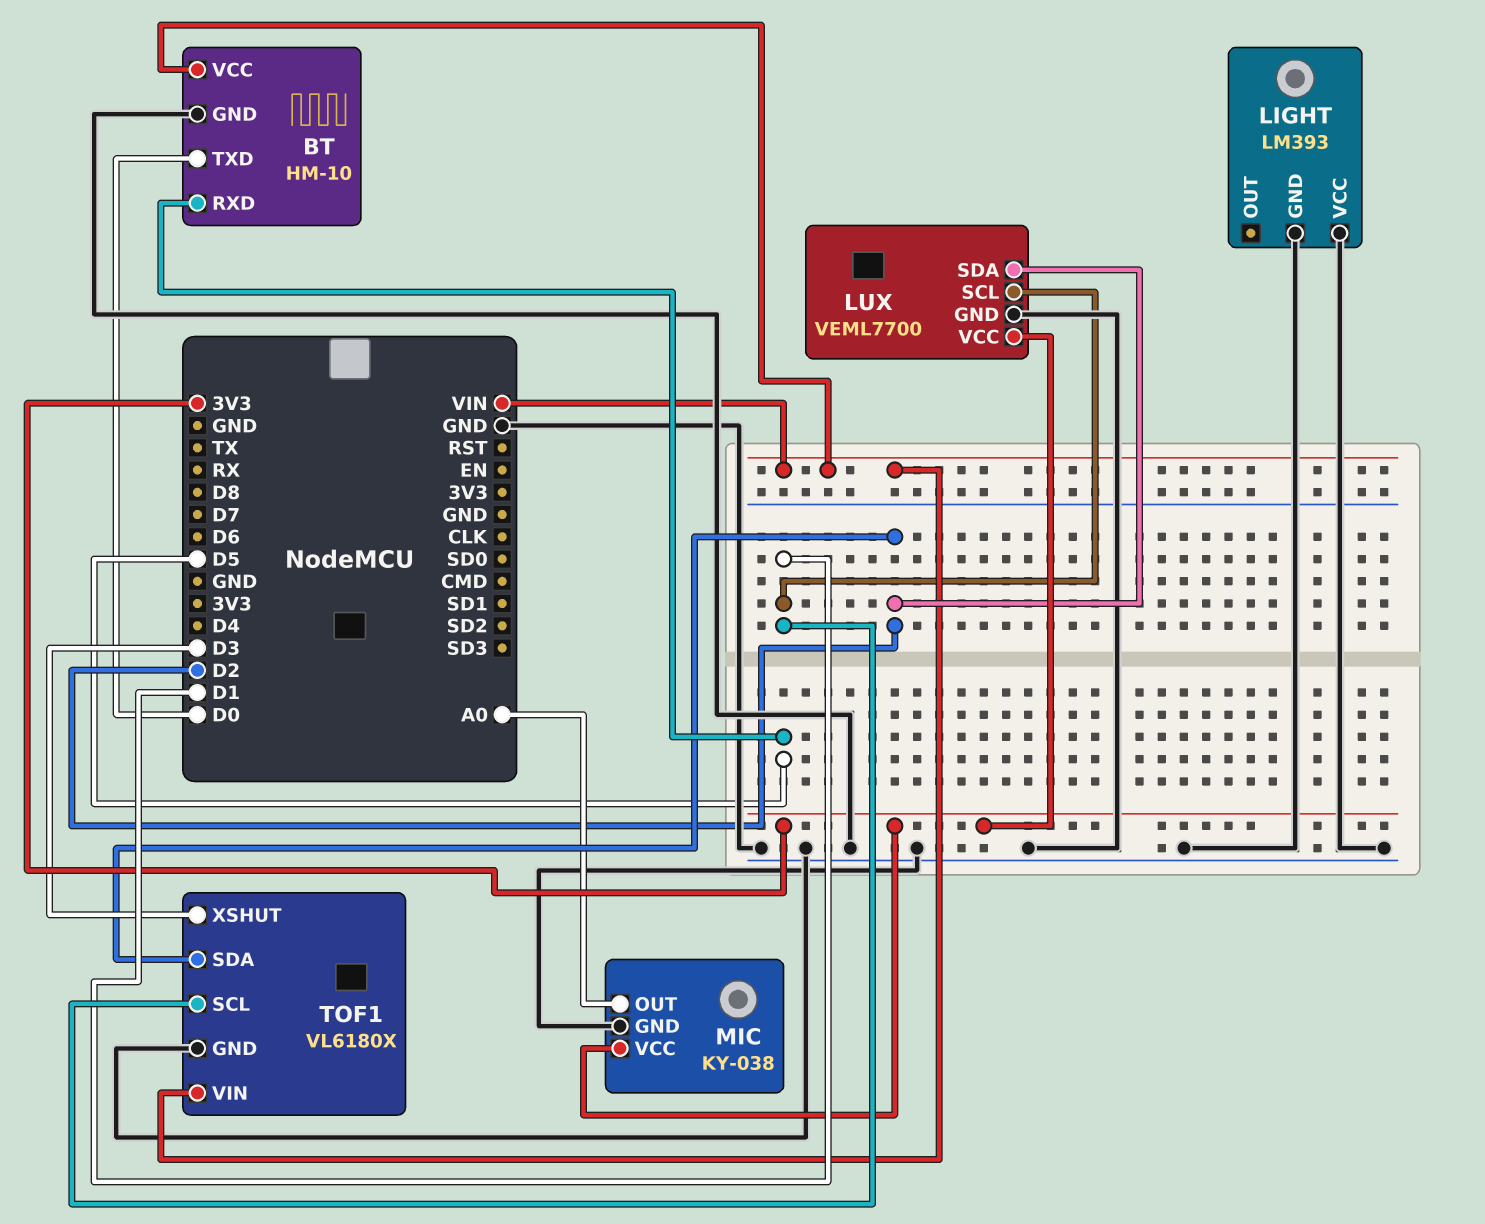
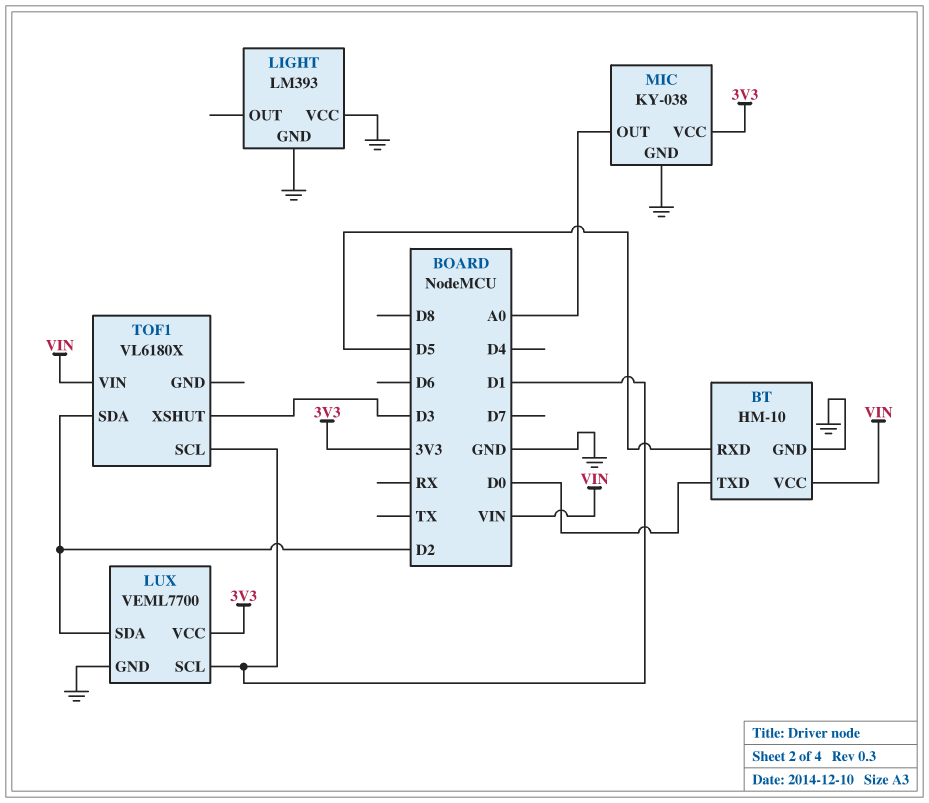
TOF1 pin GND: GND -> none

